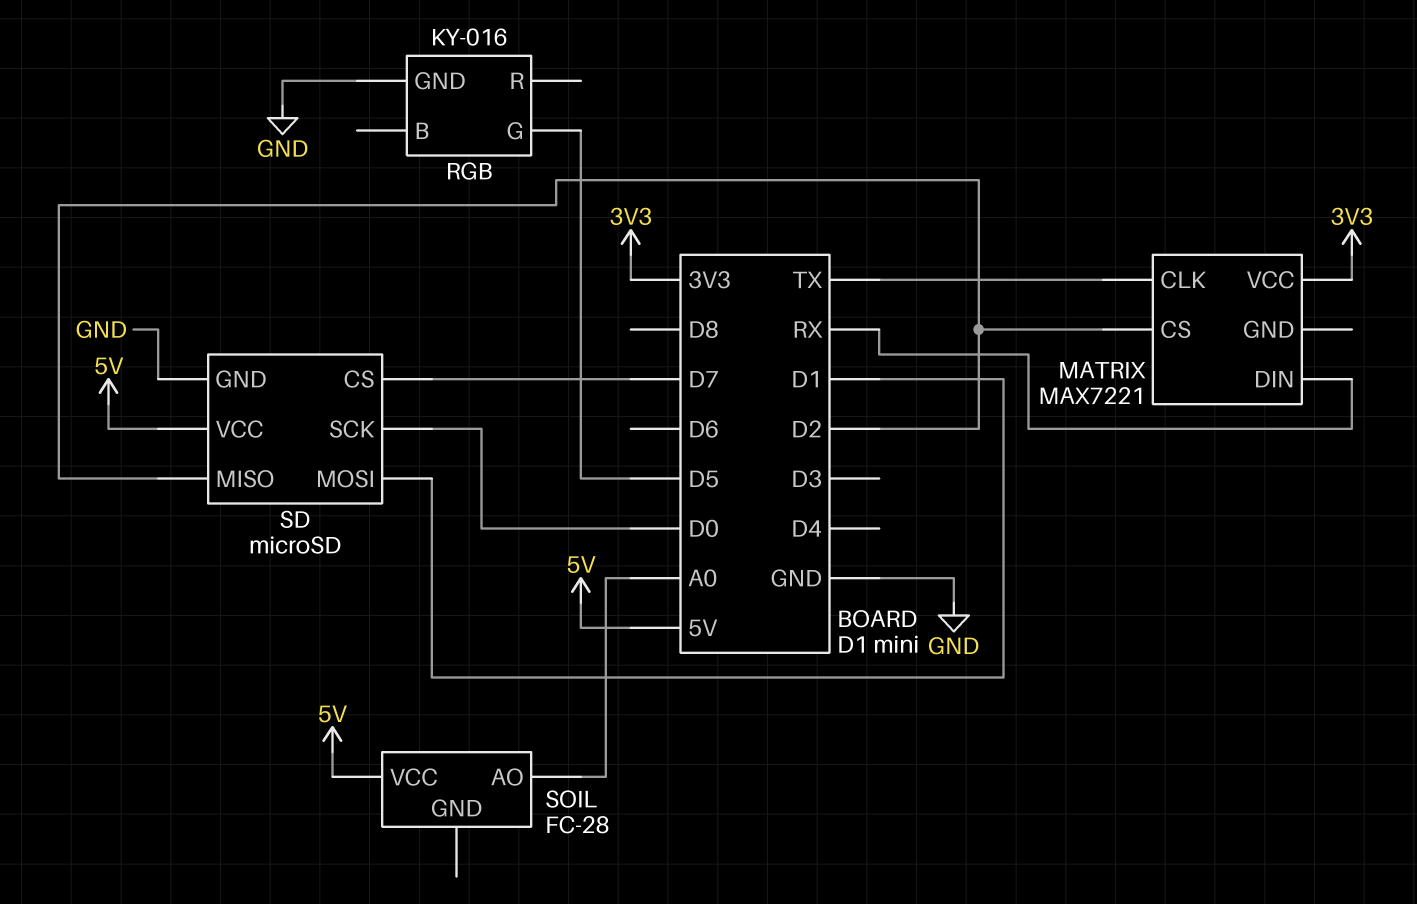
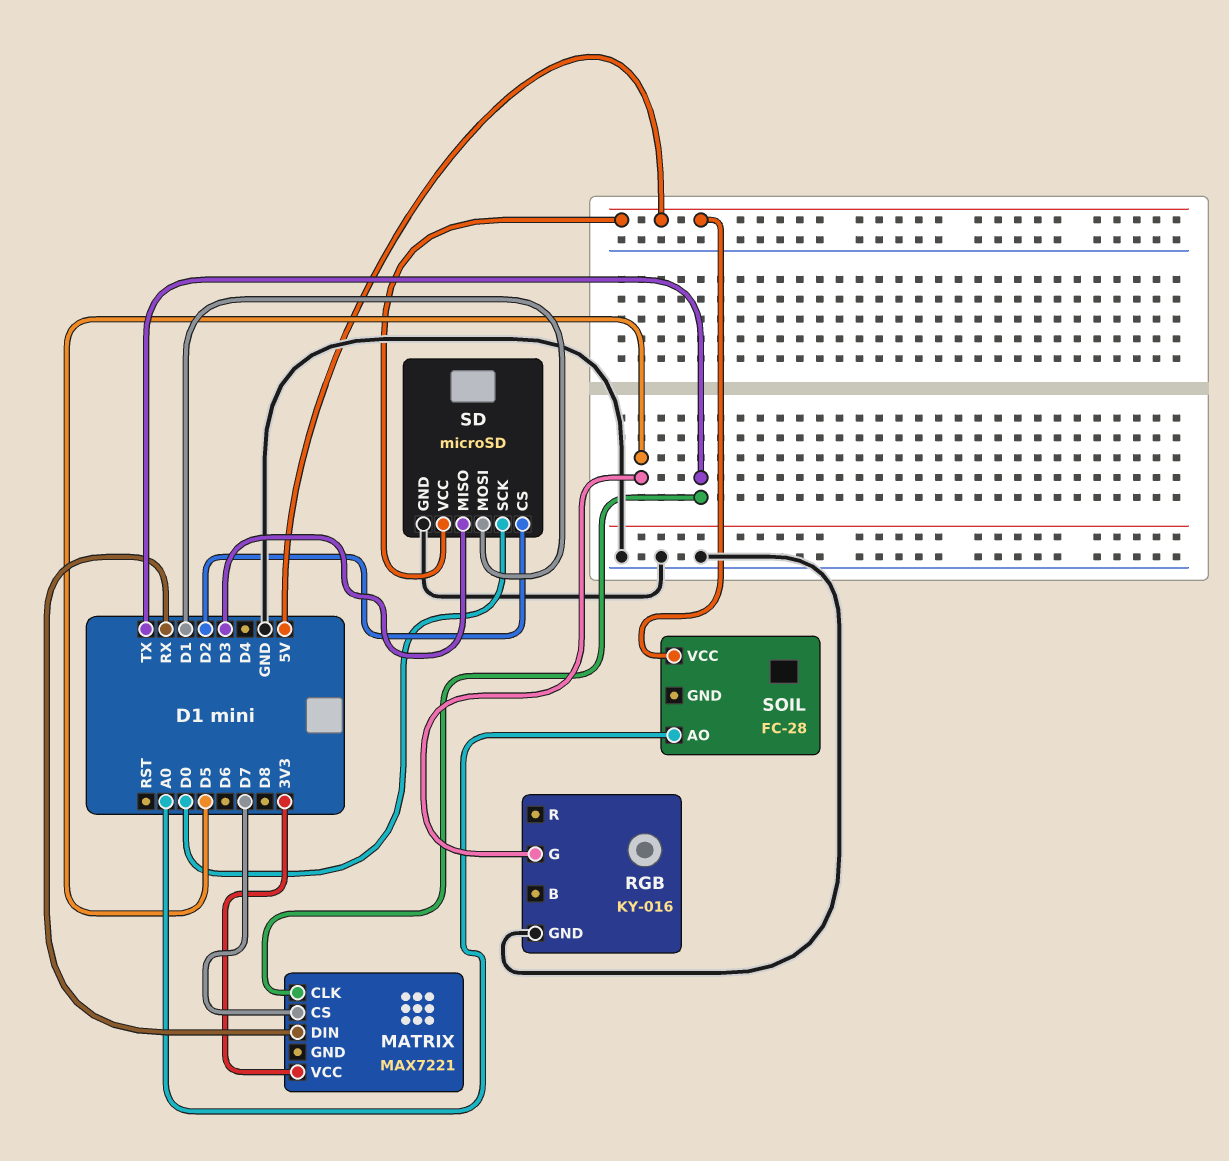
MATRIX pin CS: D2 -> D7
SD pin CS: D7 -> D2
SD pin MISO: D2 -> D3

